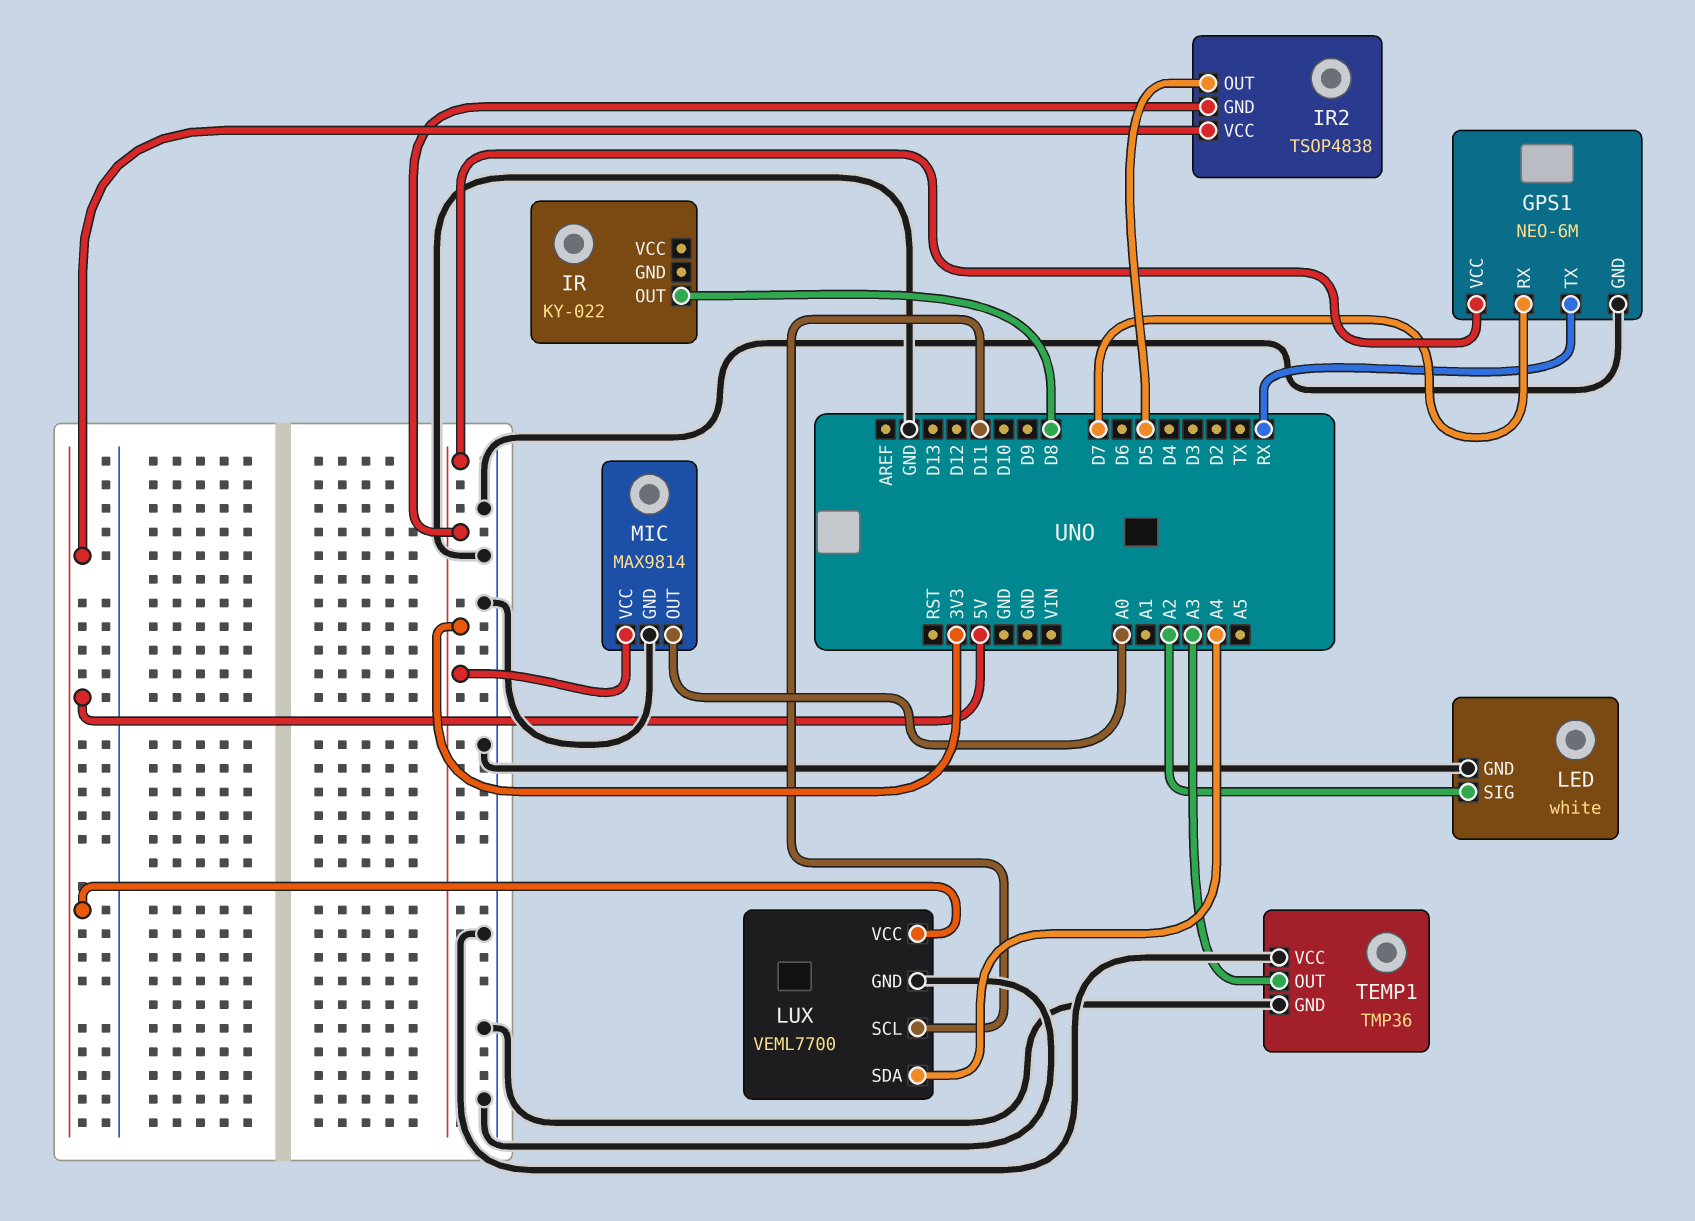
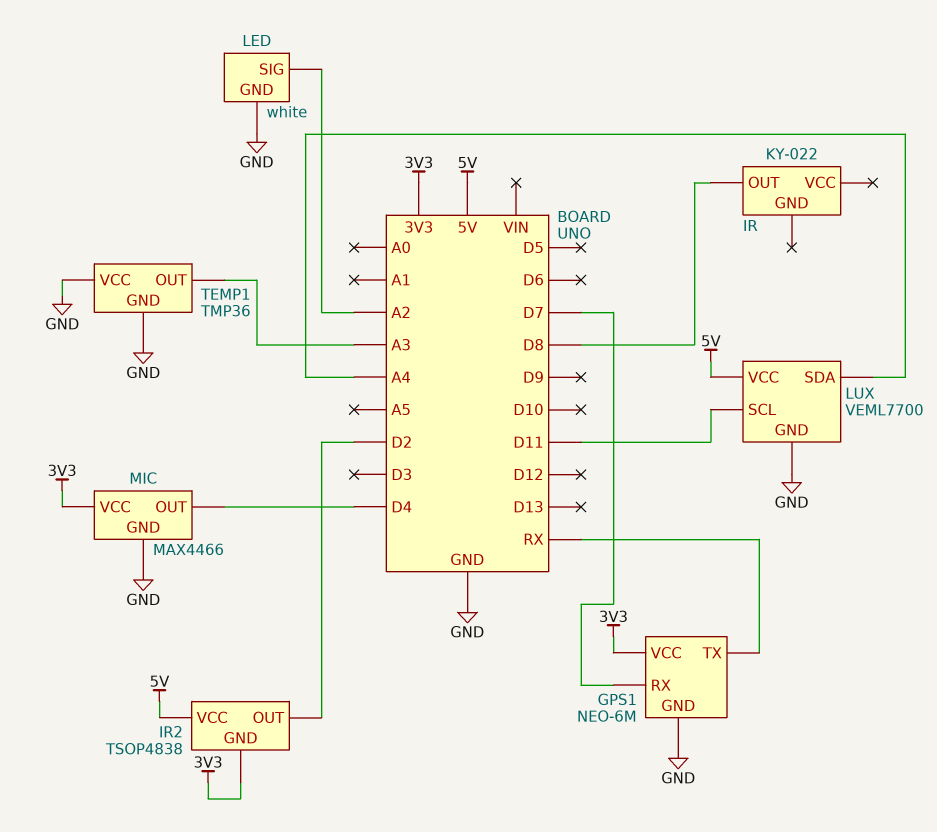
IR2 pin OUT: D5 -> D2
MIC: MAX9814 -> MAX4466
MIC pin OUT: A0 -> D4

